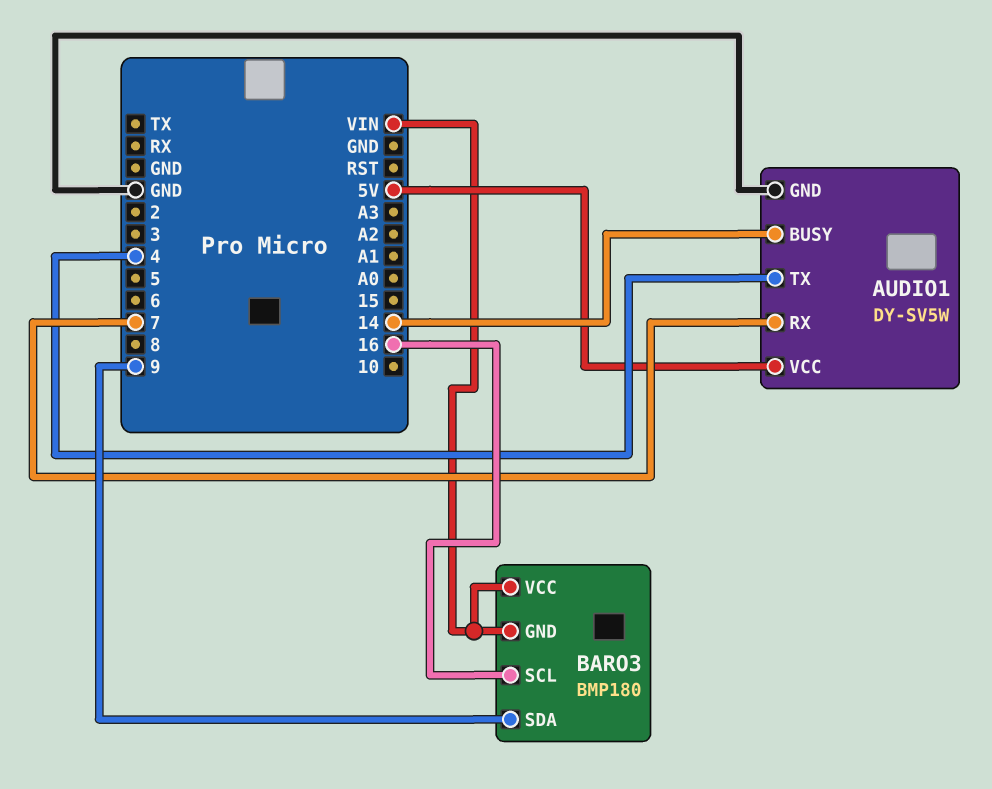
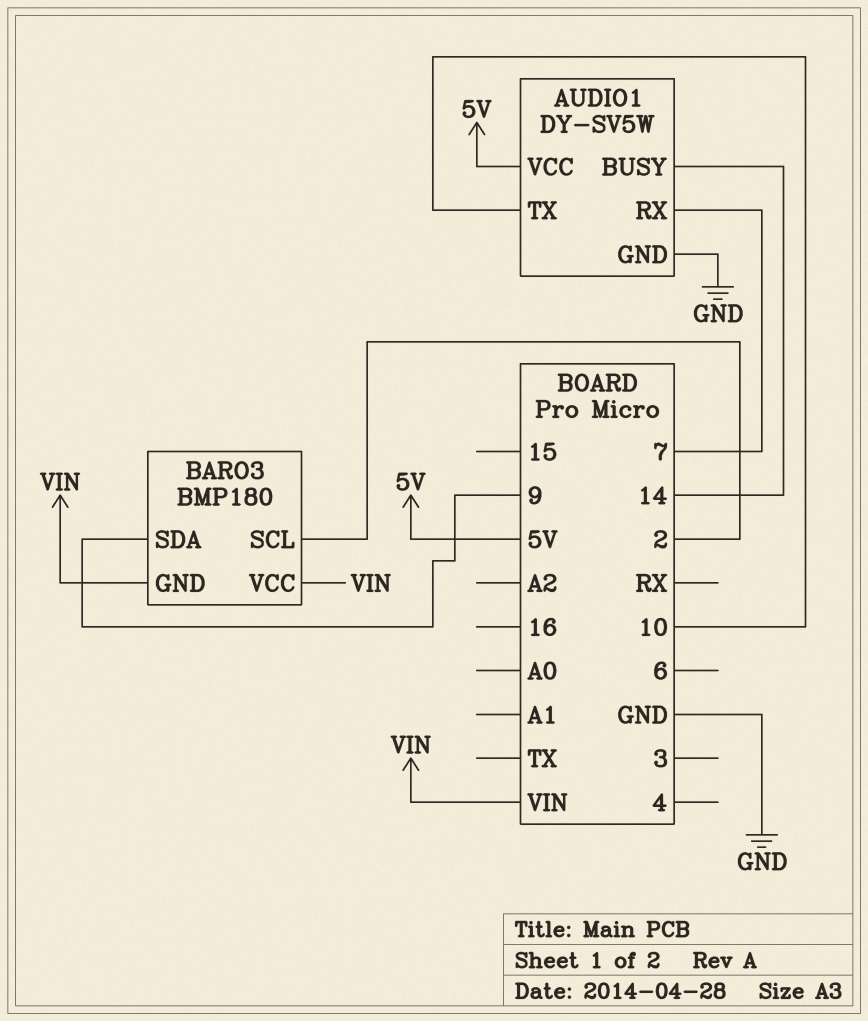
AUDIO1 pin TX: 4 -> 10
BARO3 pin SCL: 16 -> 2

